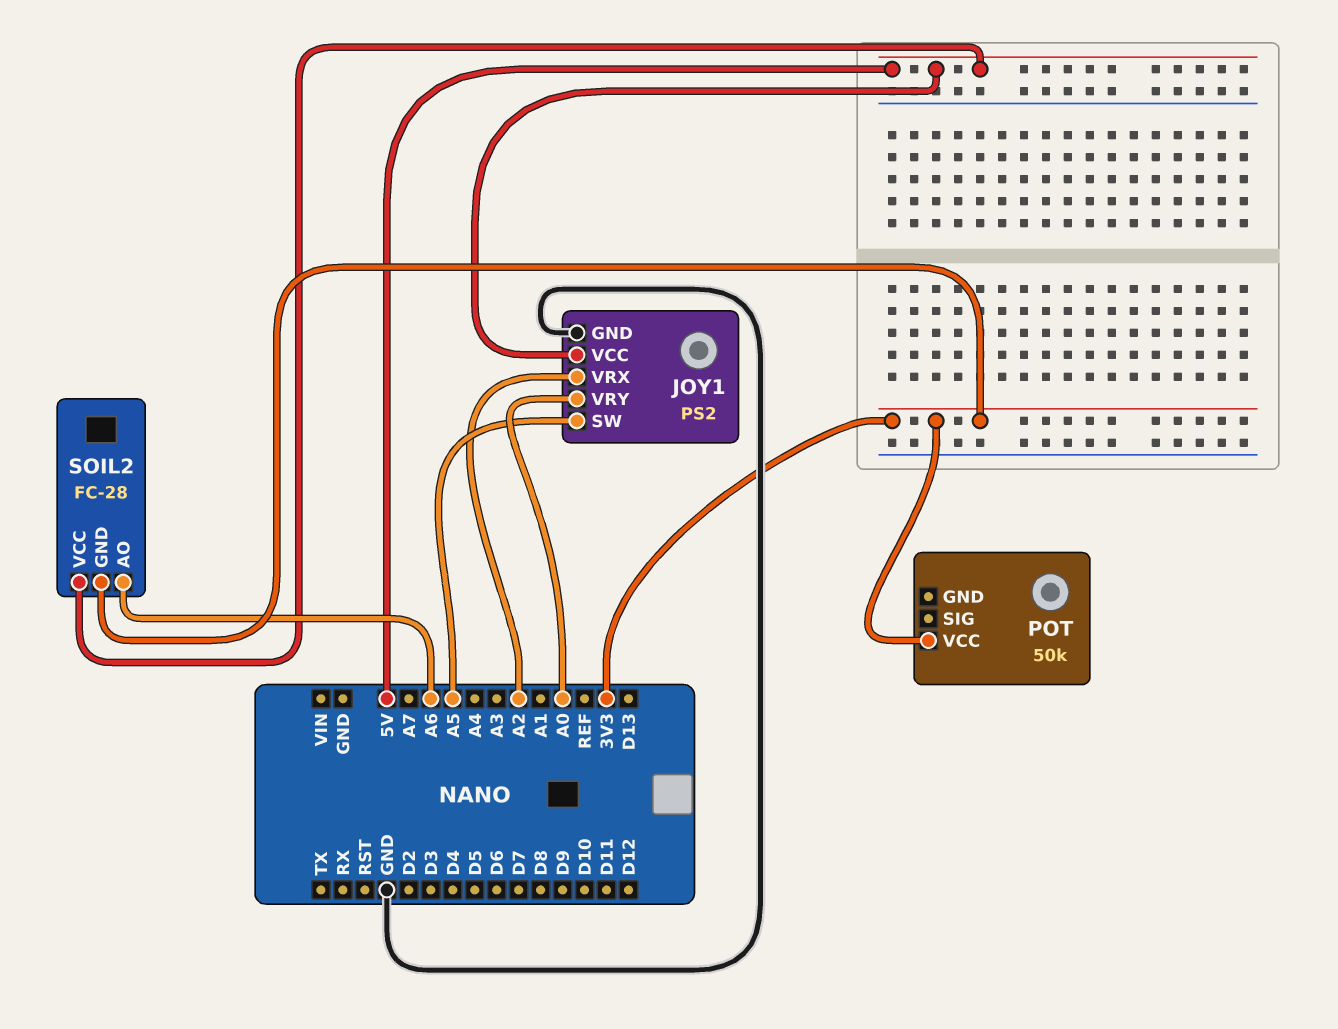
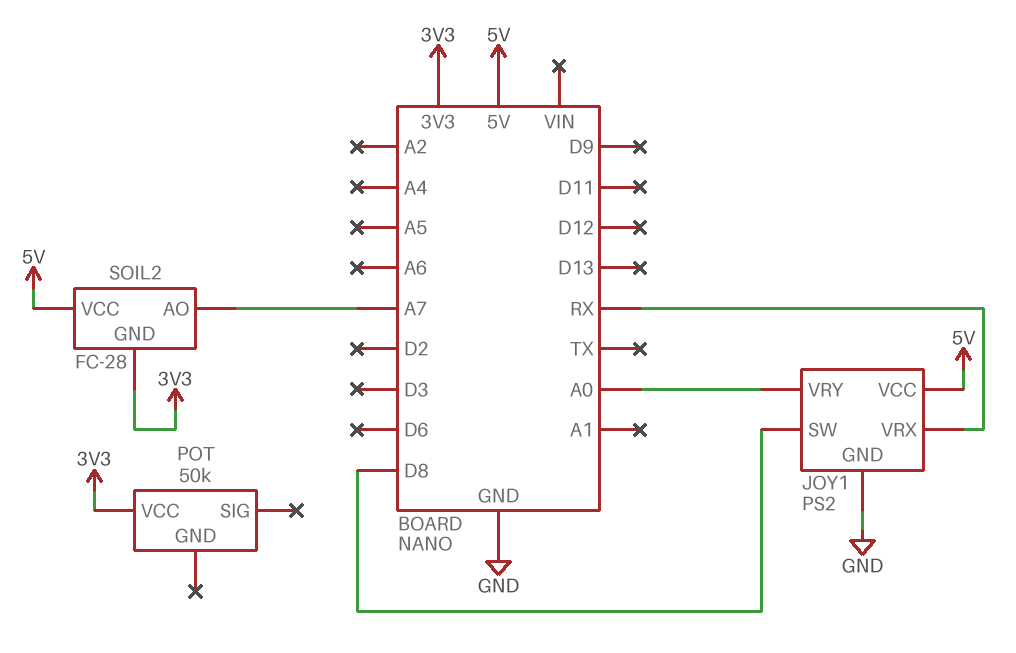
JOY1 pin SW: A5 -> D8
JOY1 pin VRX: A2 -> RX
SOIL2 pin AO: A6 -> A7

